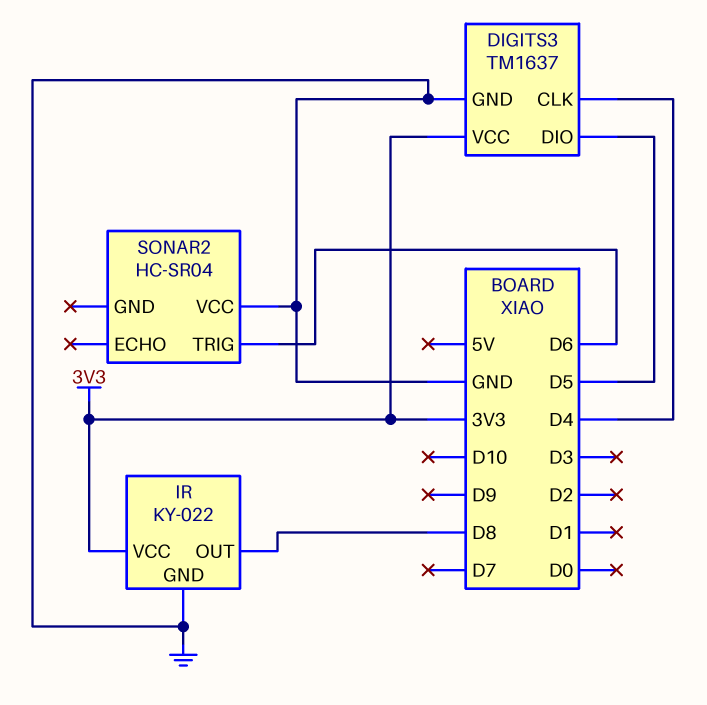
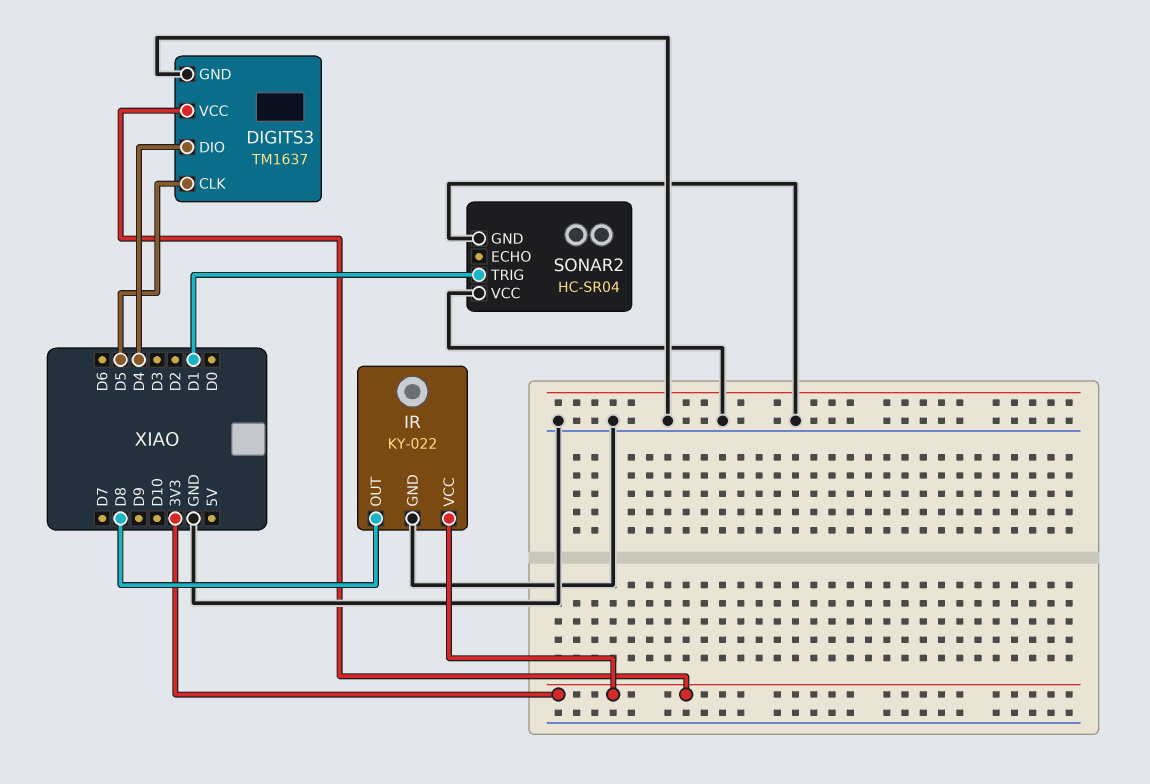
DIGITS3 pin CLK: D4 -> D5
DIGITS3 pin DIO: D5 -> D4
SONAR2 pin GND: none -> GND
SONAR2 pin TRIG: D6 -> D1

